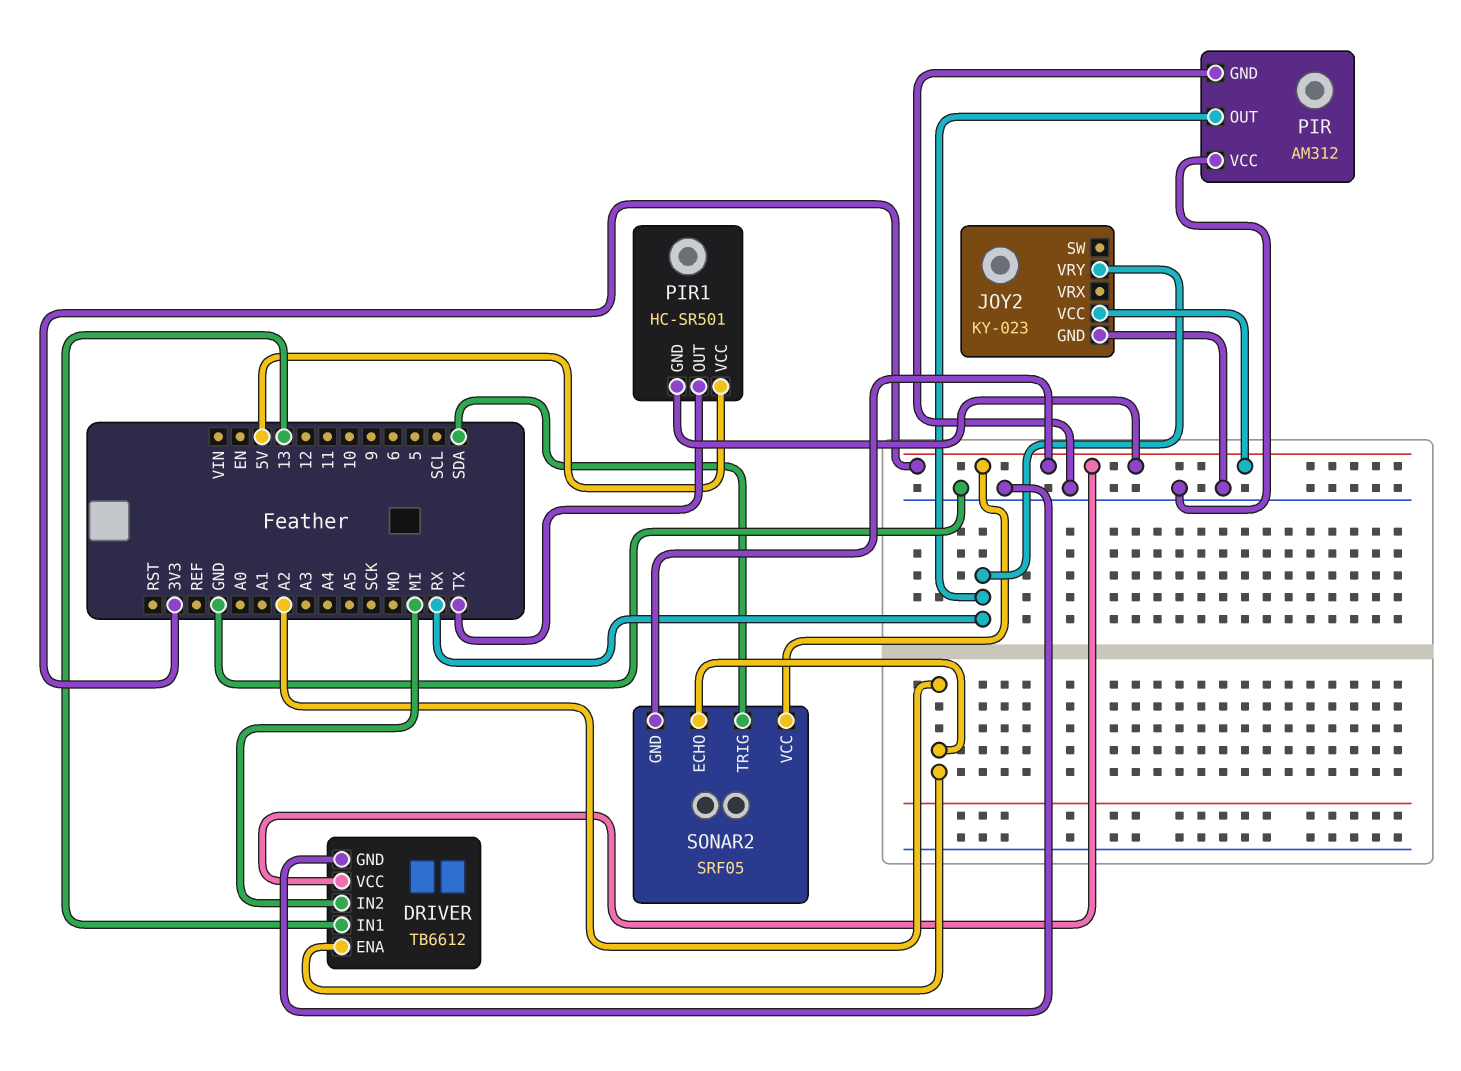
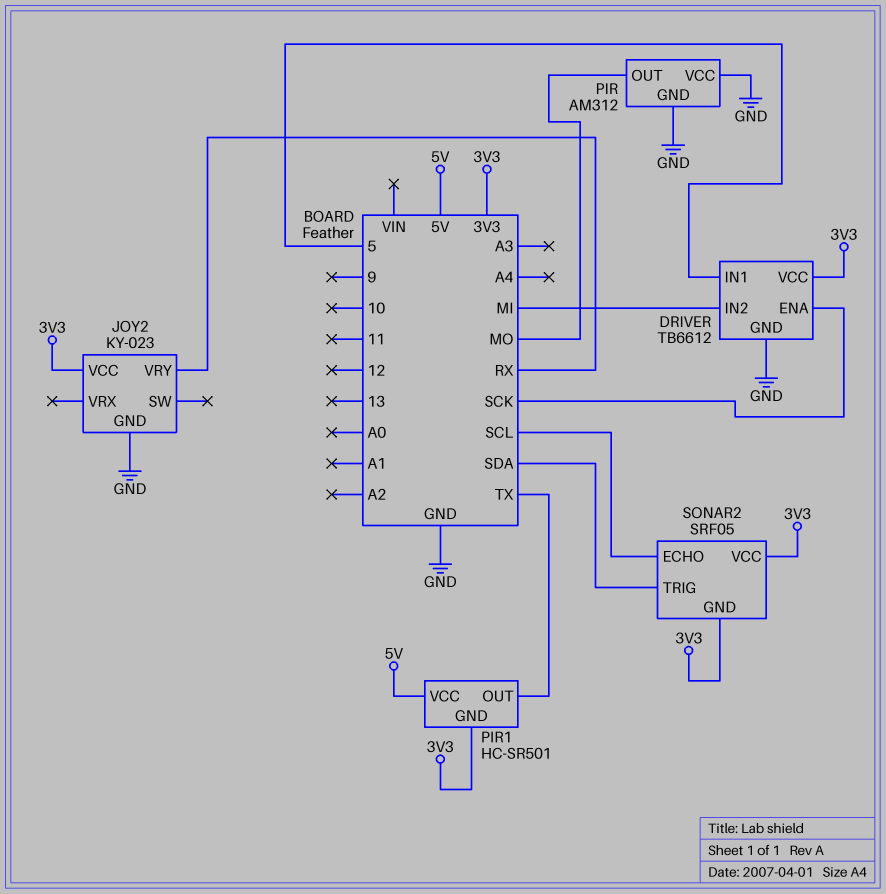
DRIVER pin ENA: A2 -> SCK
DRIVER pin IN1: 13 -> 5
PIR pin OUT: RX -> MO
SONAR2 pin ECHO: A2 -> SCL

